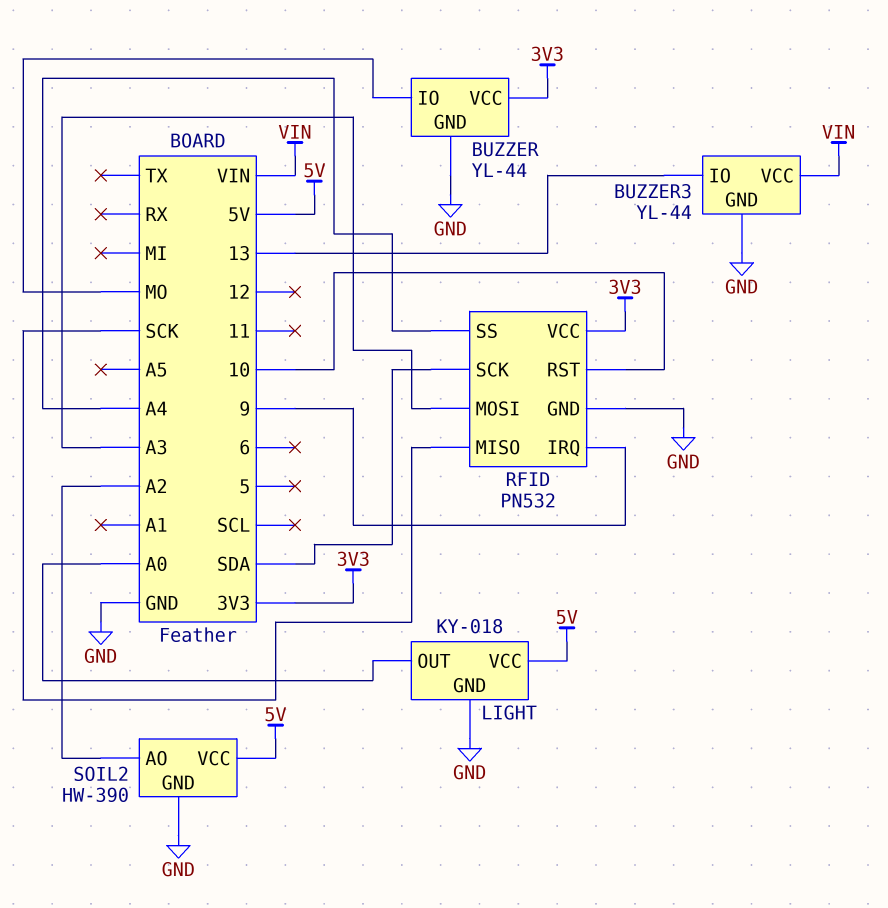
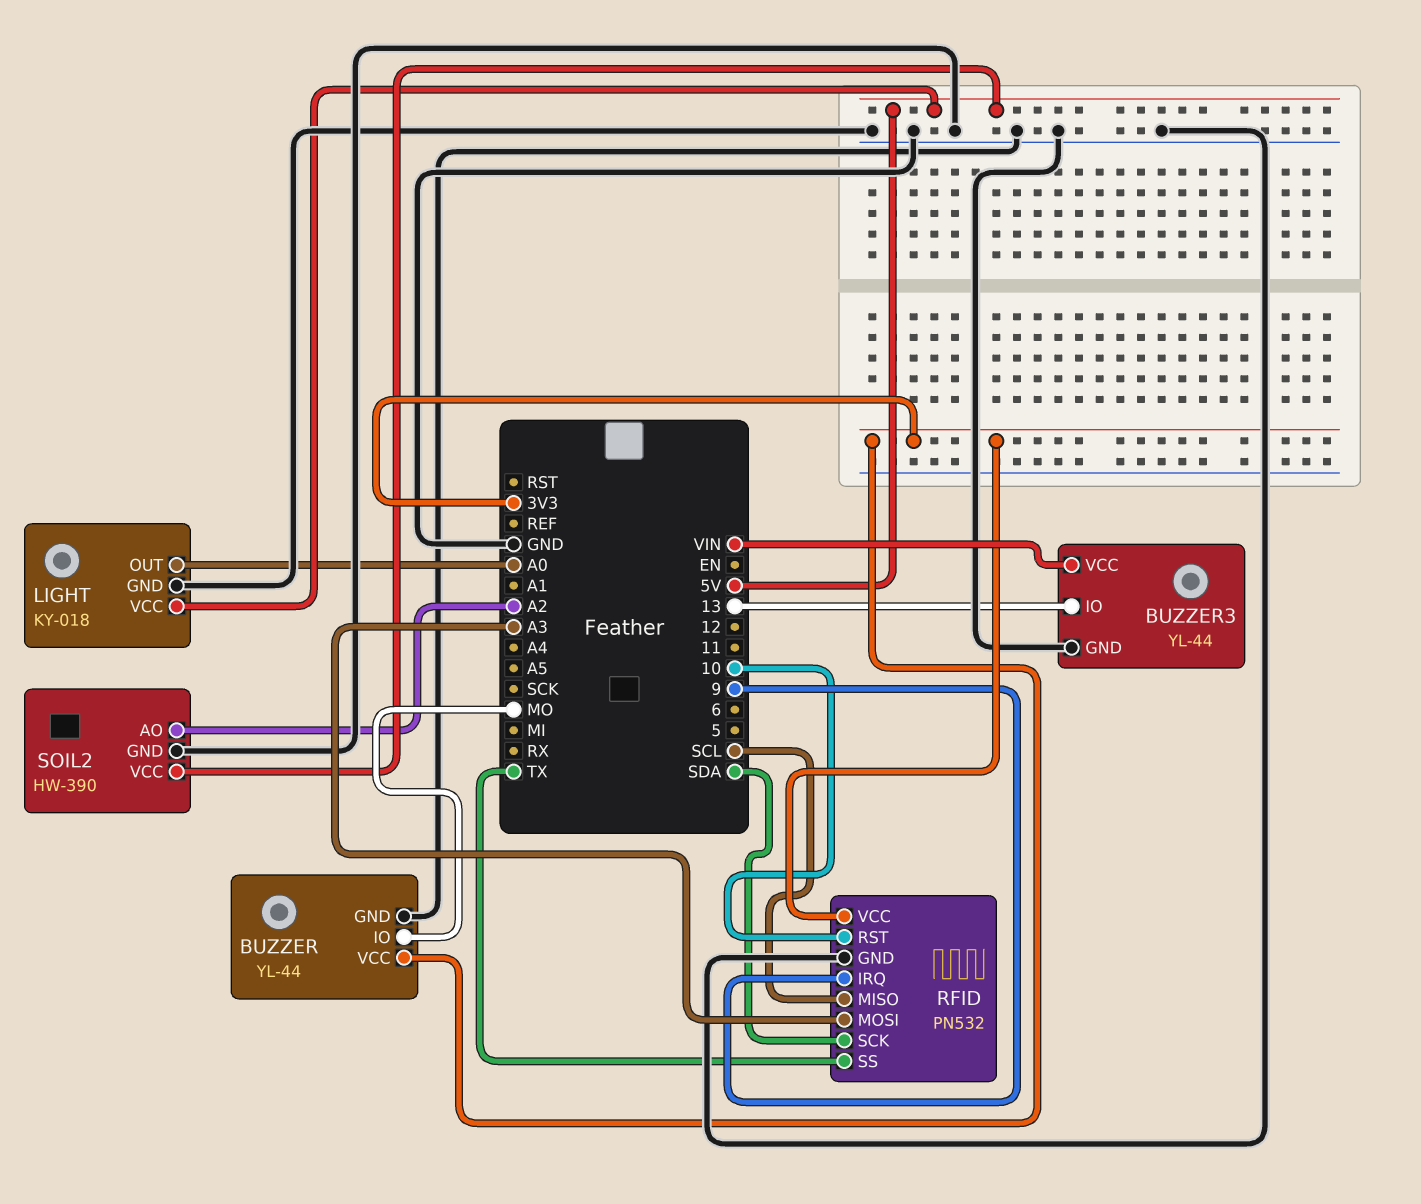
RFID pin MISO: SCK -> SCL
RFID pin SS: A4 -> TX

